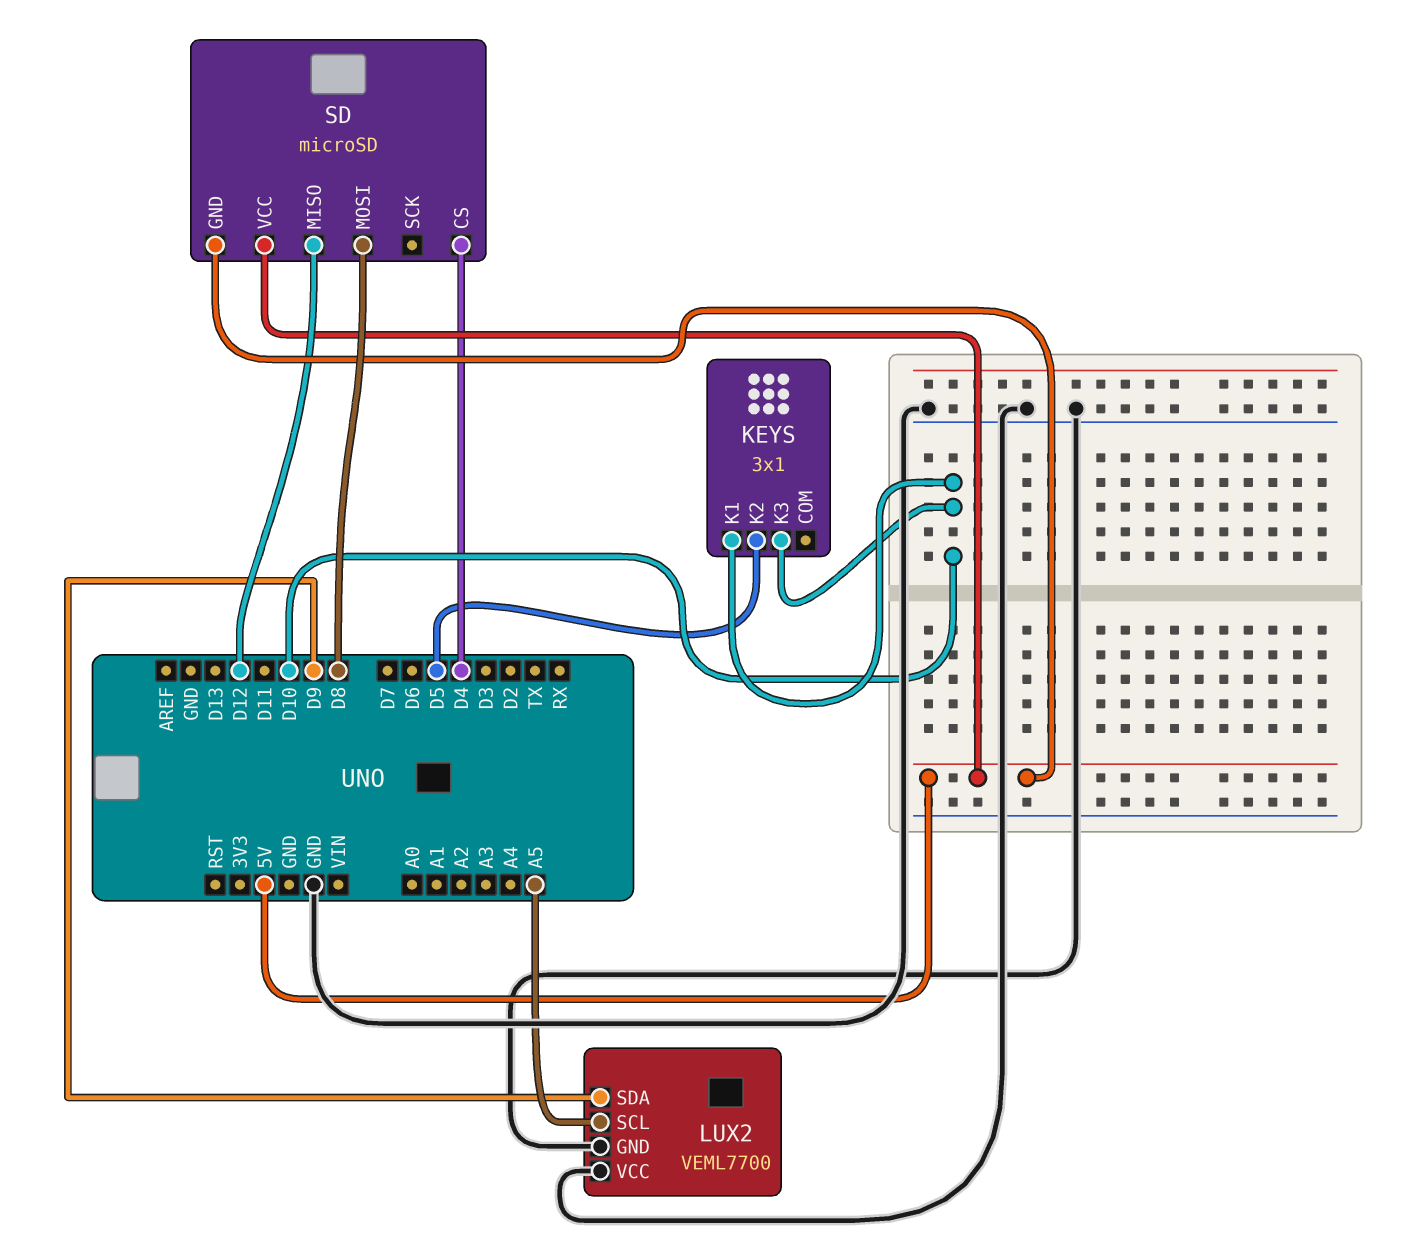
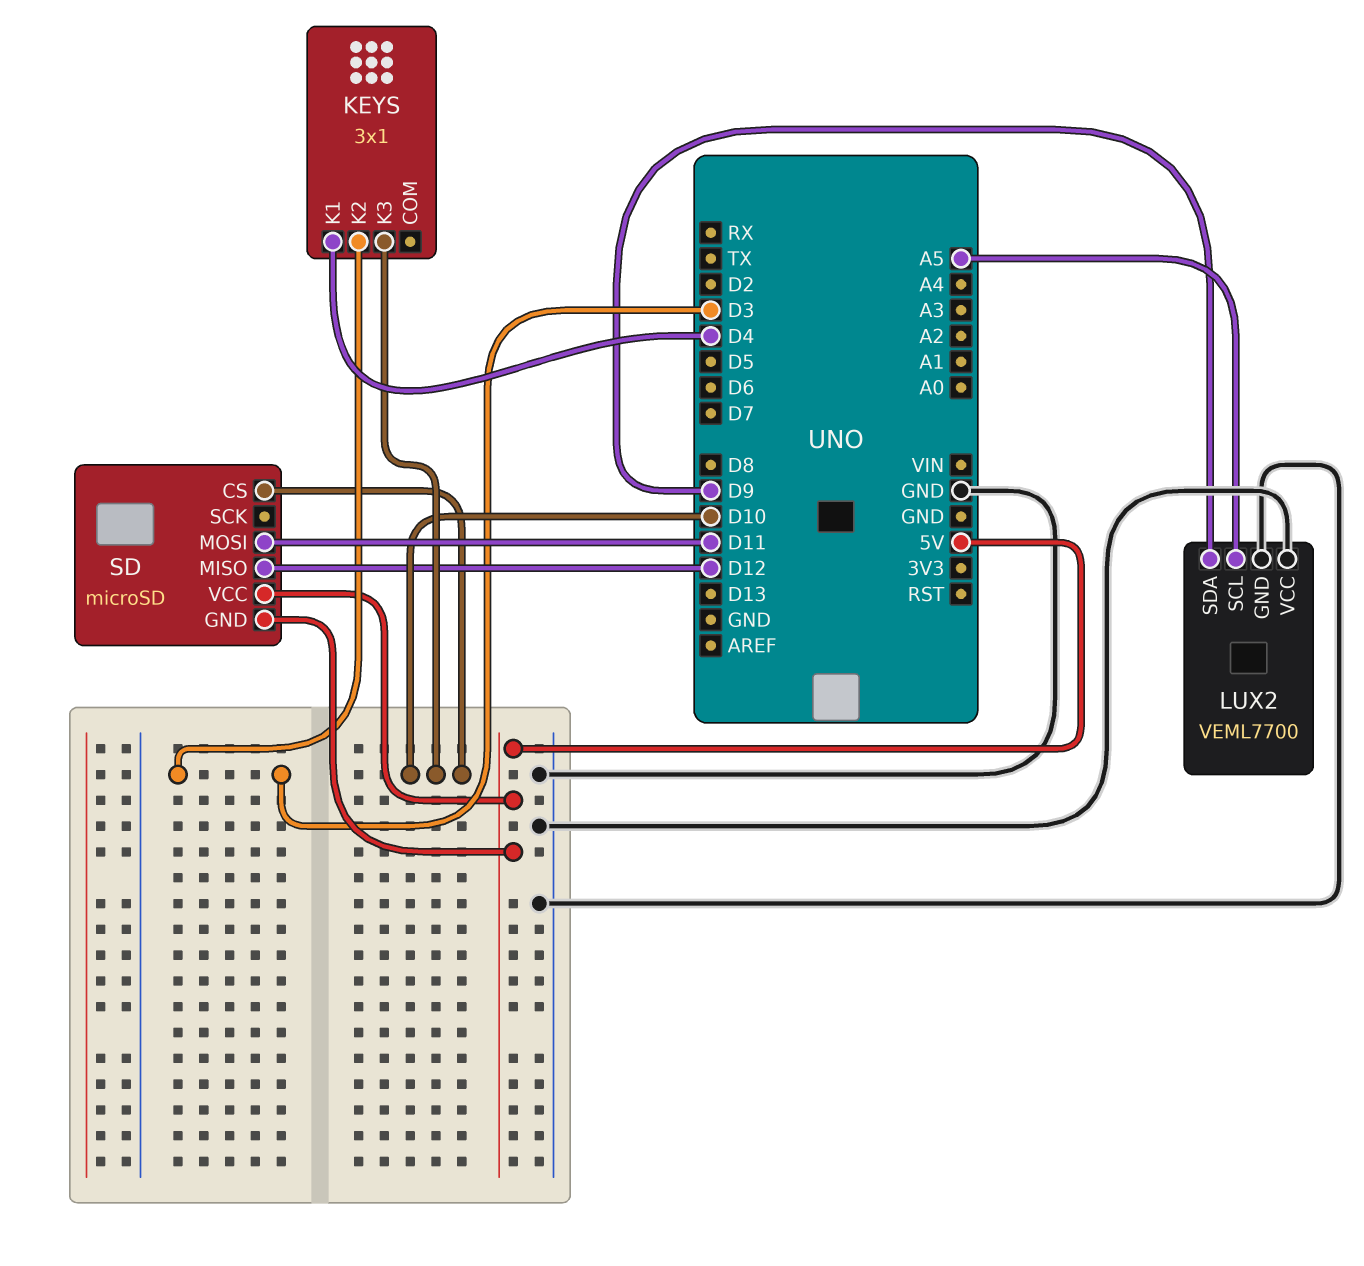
KEYS pin K1: D10 -> D4
KEYS pin K2: D5 -> D3
SD pin CS: D4 -> D10
SD pin MOSI: D8 -> D11

